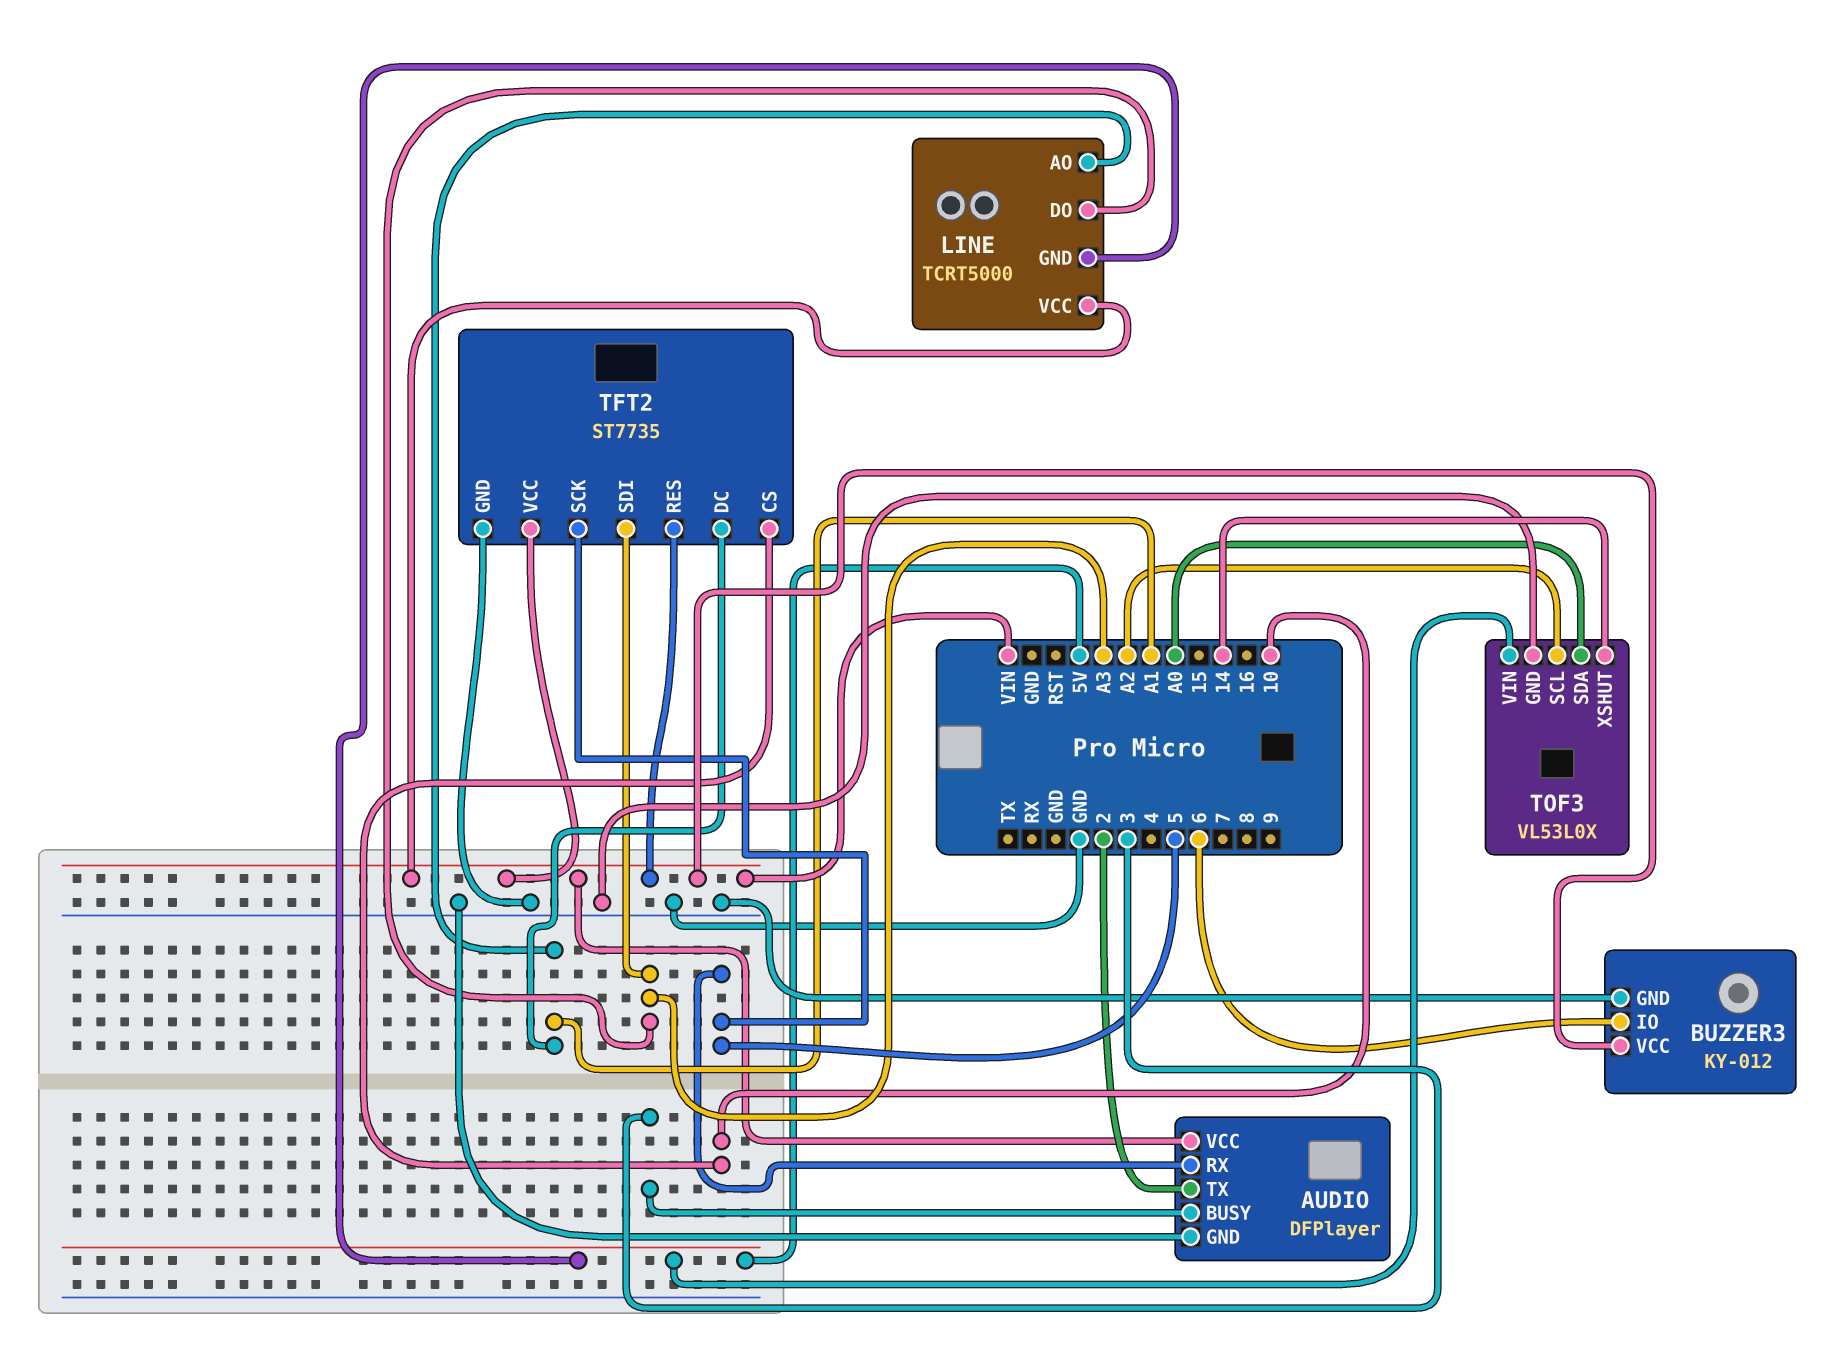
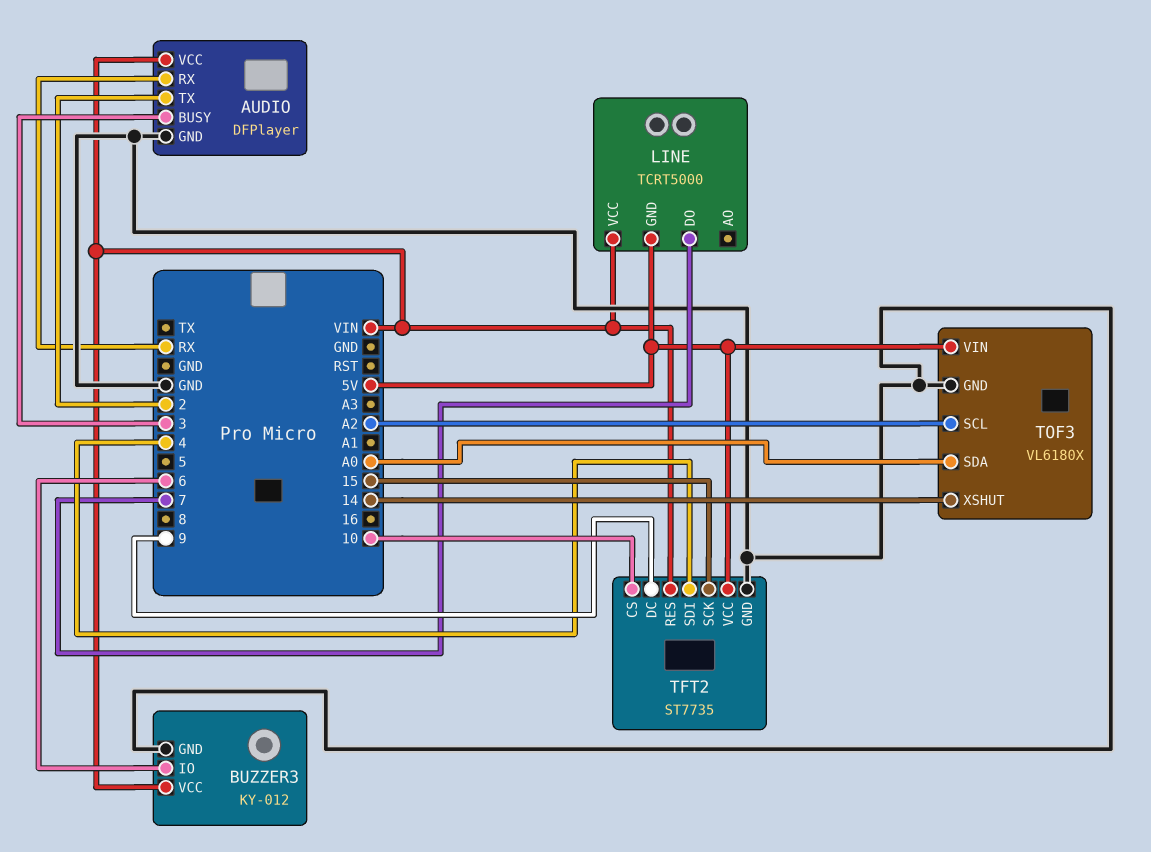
AUDIO pin RX: 5 -> RX
LINE pin AO: A1 -> none
LINE pin DO: A3 -> 7
TFT2 pin DC: A1 -> 9
TFT2 pin SCK: 5 -> 15
TFT2 pin SDI: A3 -> 4
TFT2 pin VCC: VIN -> 5V
TOF3: VL53L0X -> VL6180X

